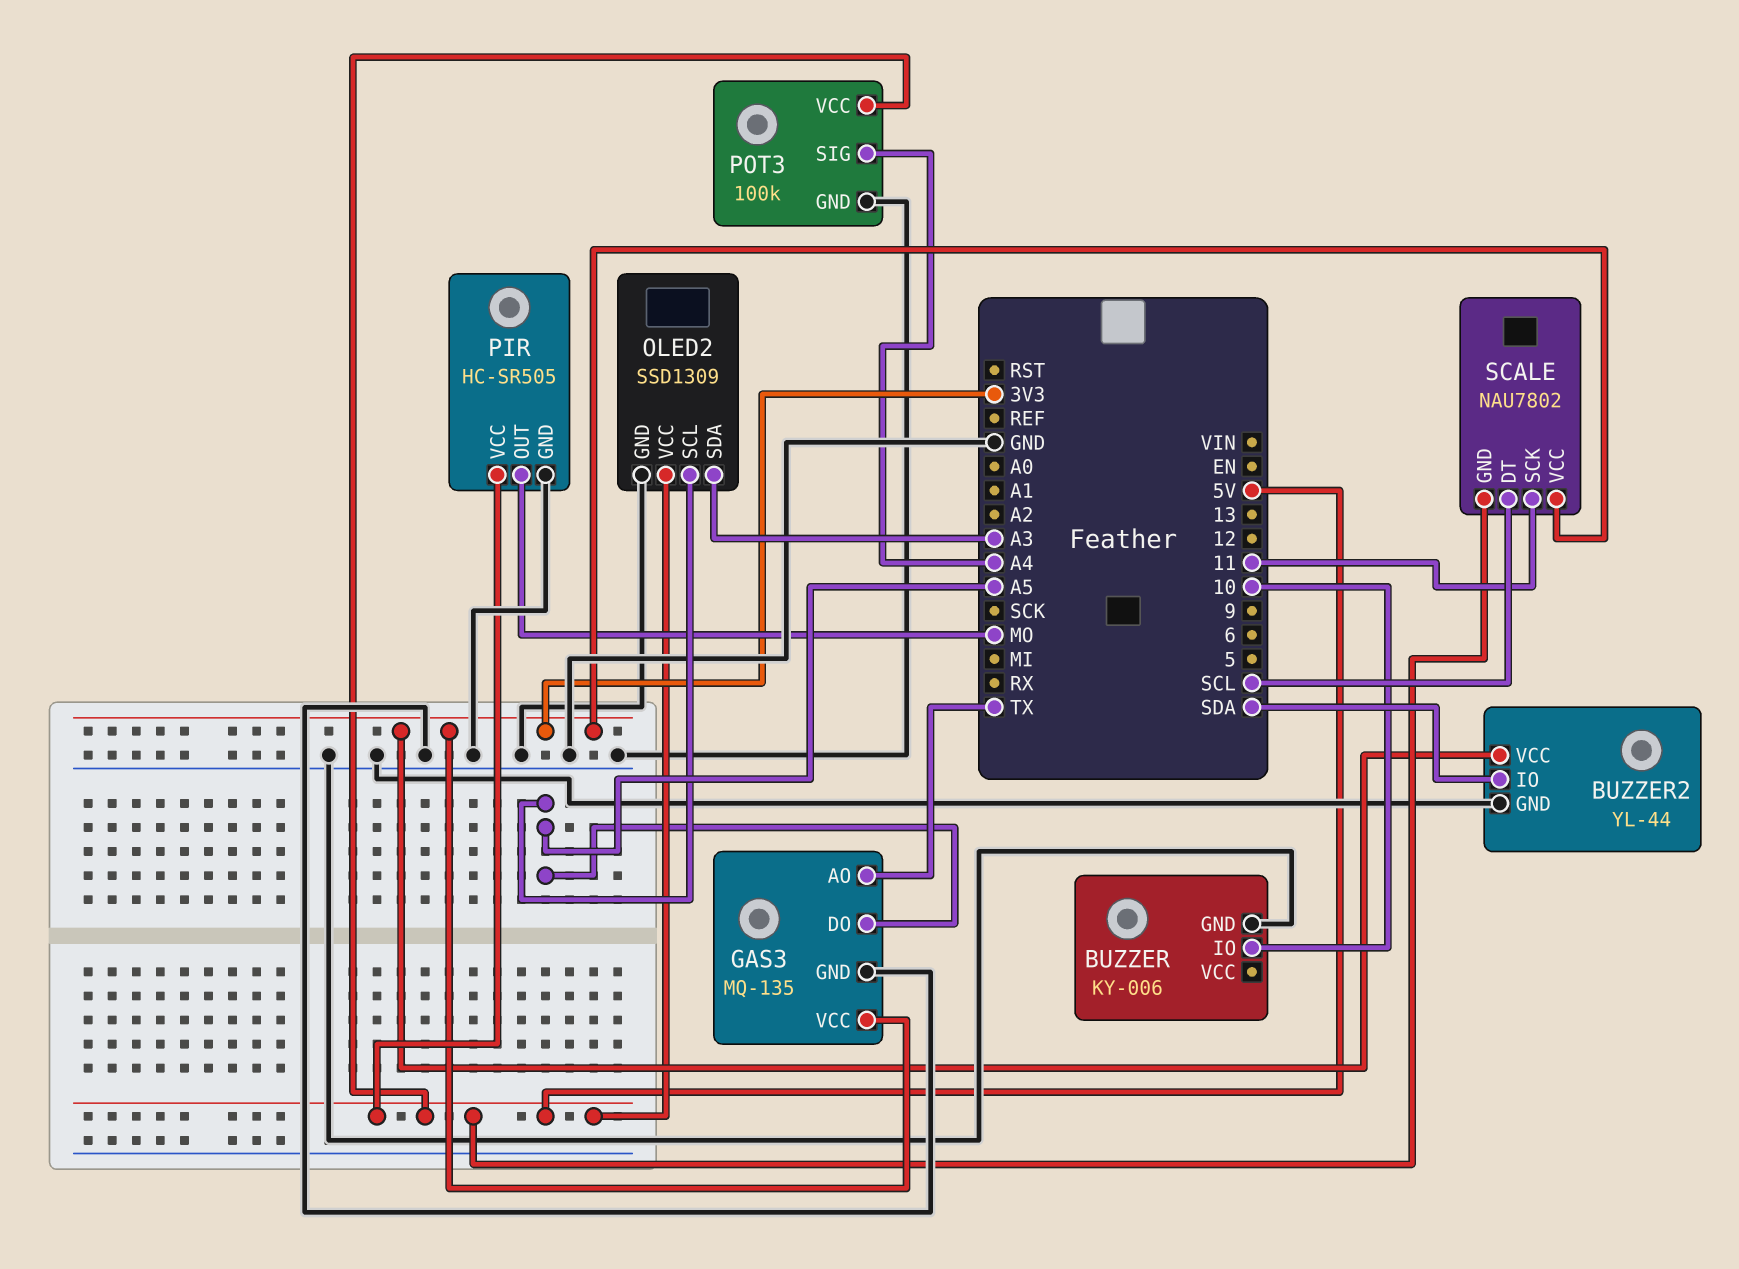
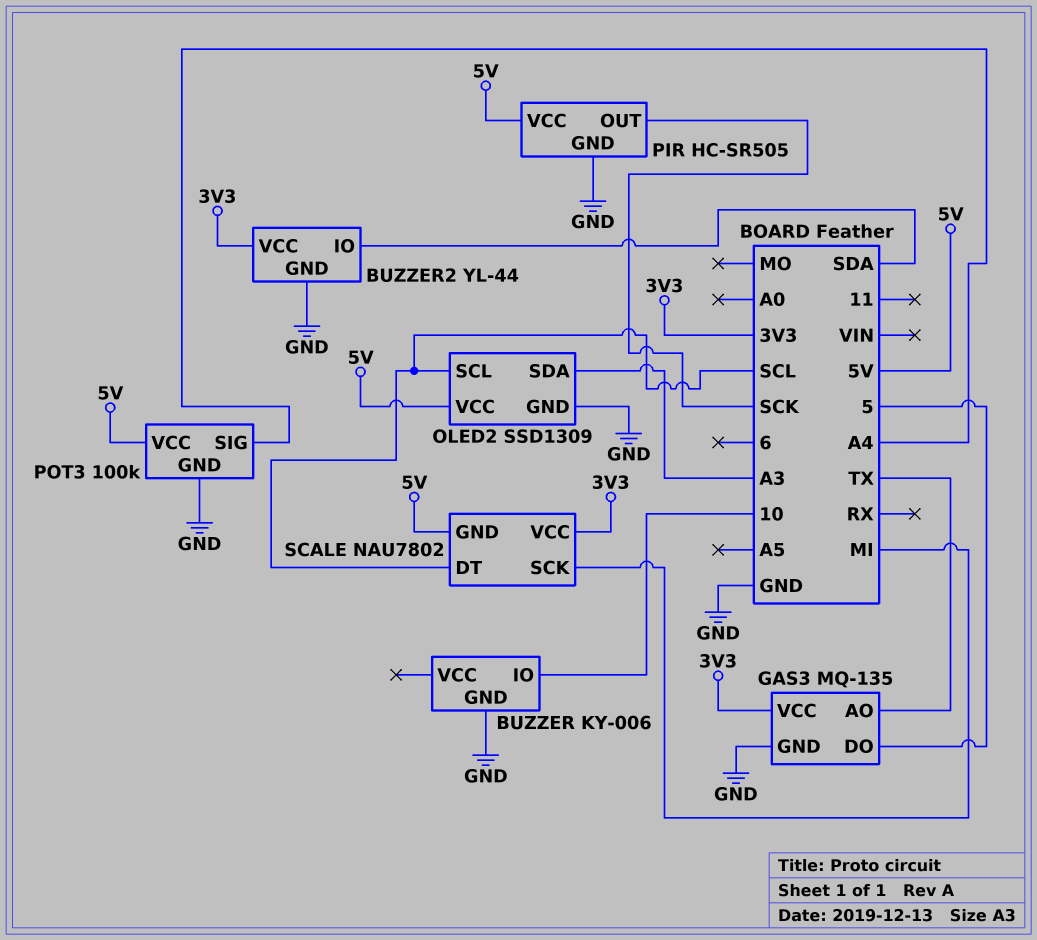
GAS3 pin DO: A5 -> 5
OLED2 pin SCL: A5 -> SCL
PIR pin OUT: MO -> SCK
SCALE pin SCK: 11 -> MI

